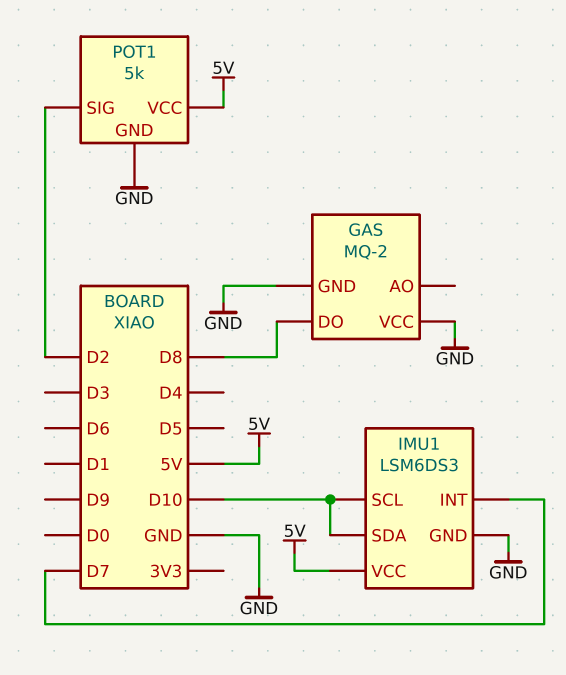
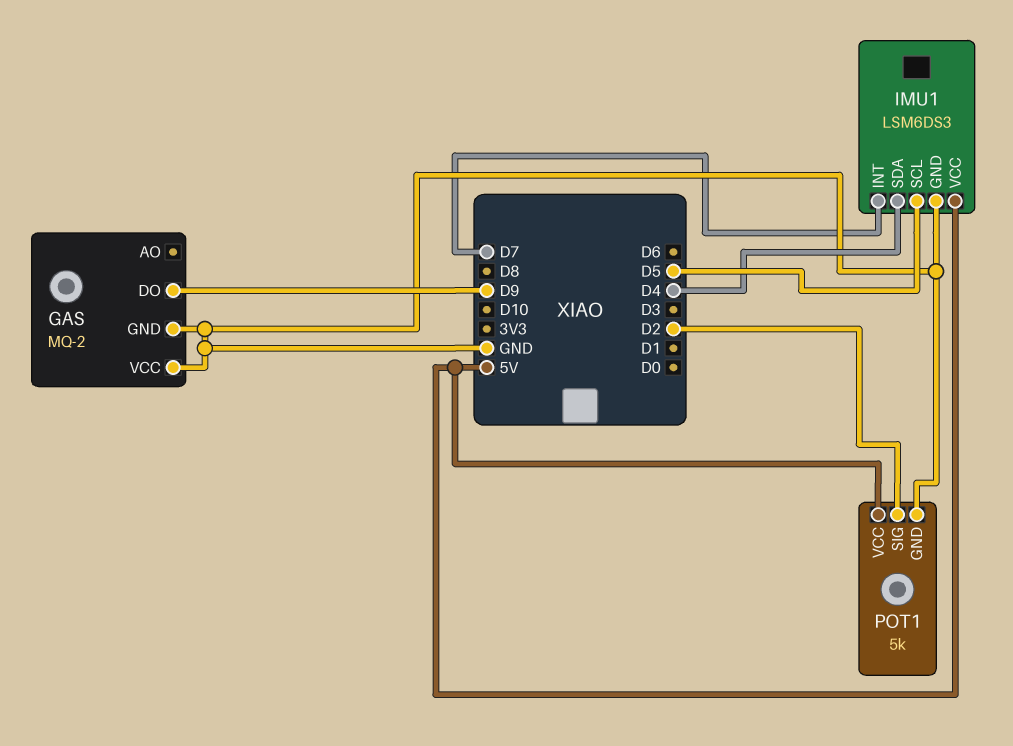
GAS pin DO: D8 -> D9
IMU1 pin SCL: D10 -> D5
IMU1 pin SDA: D10 -> D4

